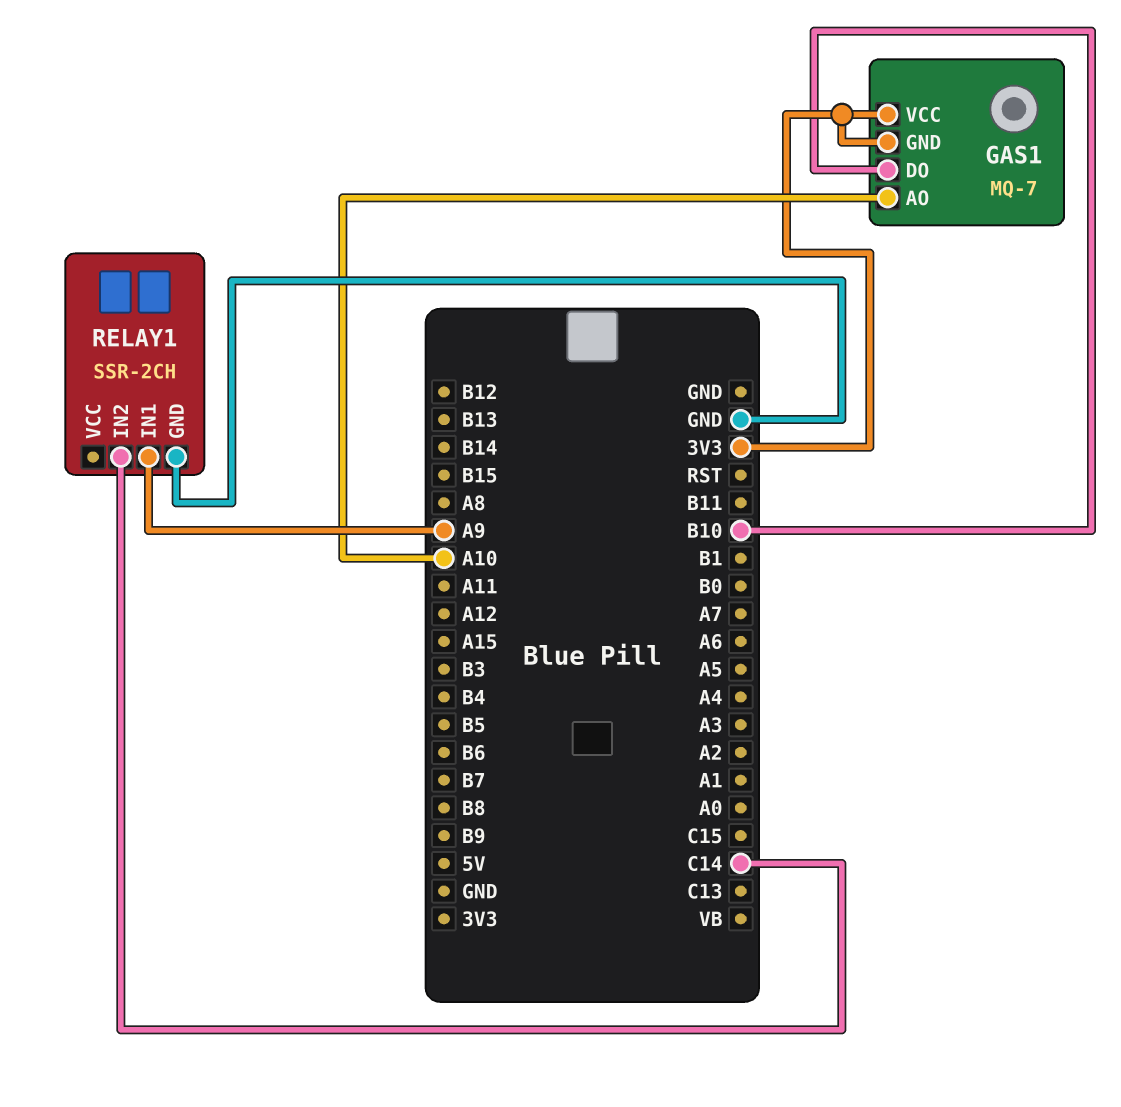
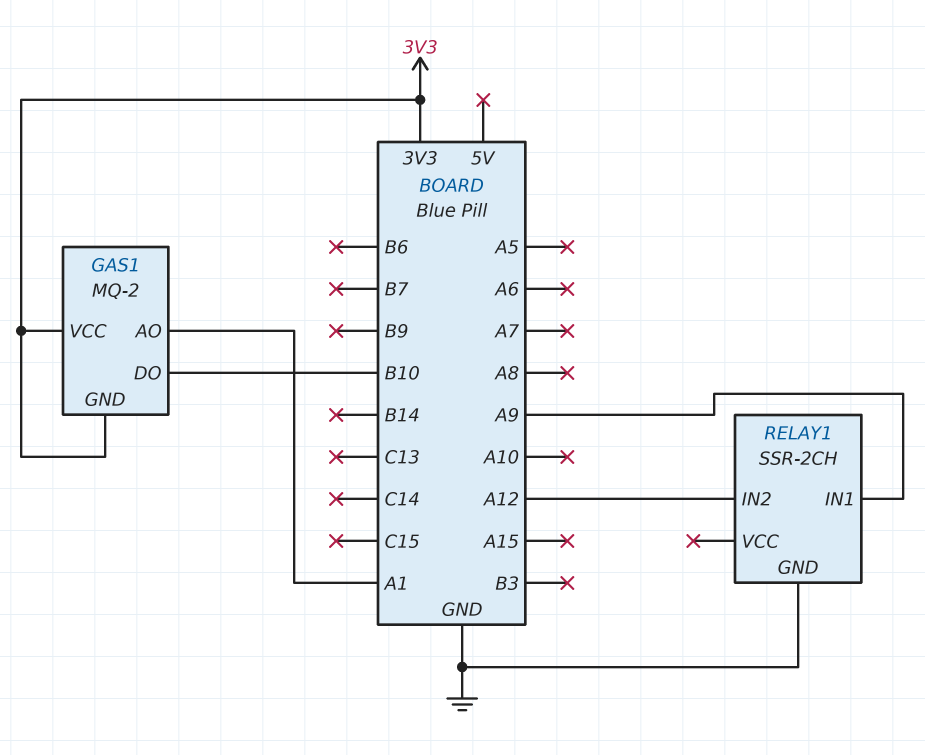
GAS1: MQ-7 -> MQ-2
GAS1 pin AO: A10 -> A1
RELAY1 pin IN2: C14 -> A12

